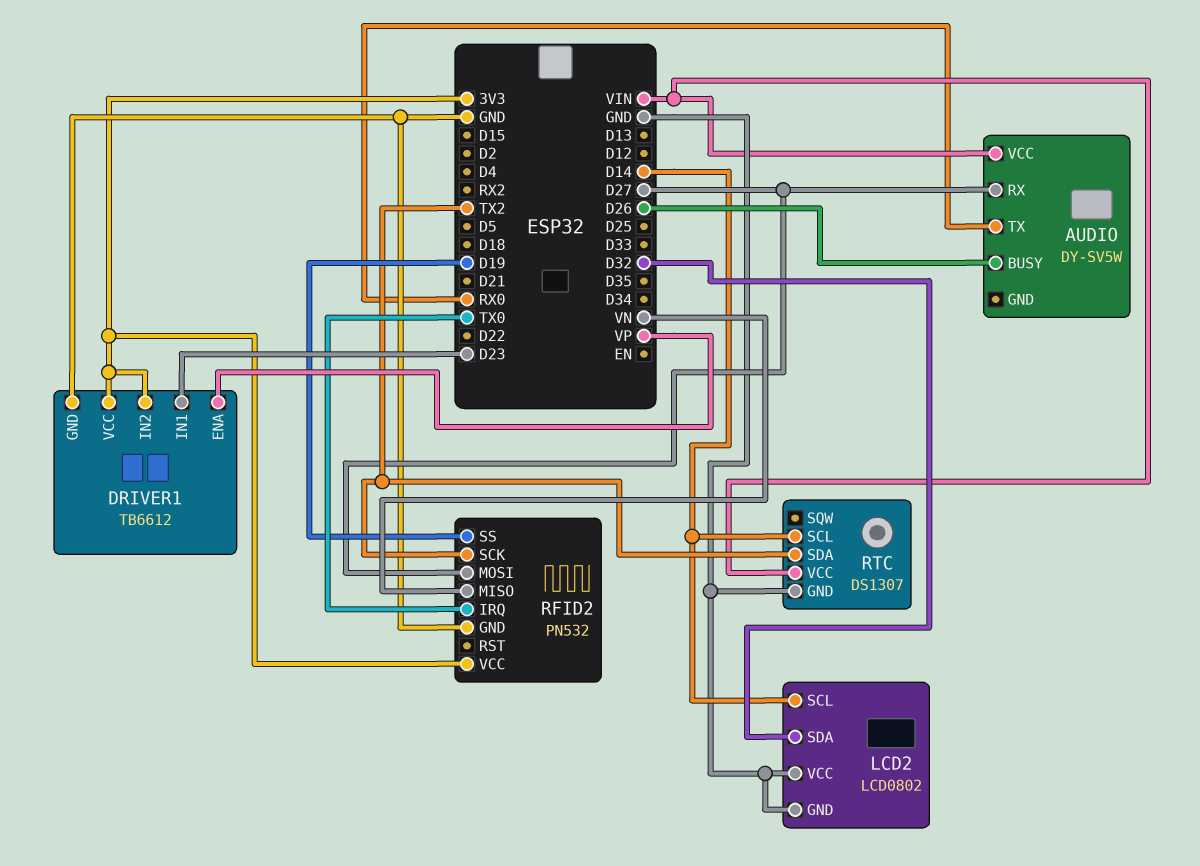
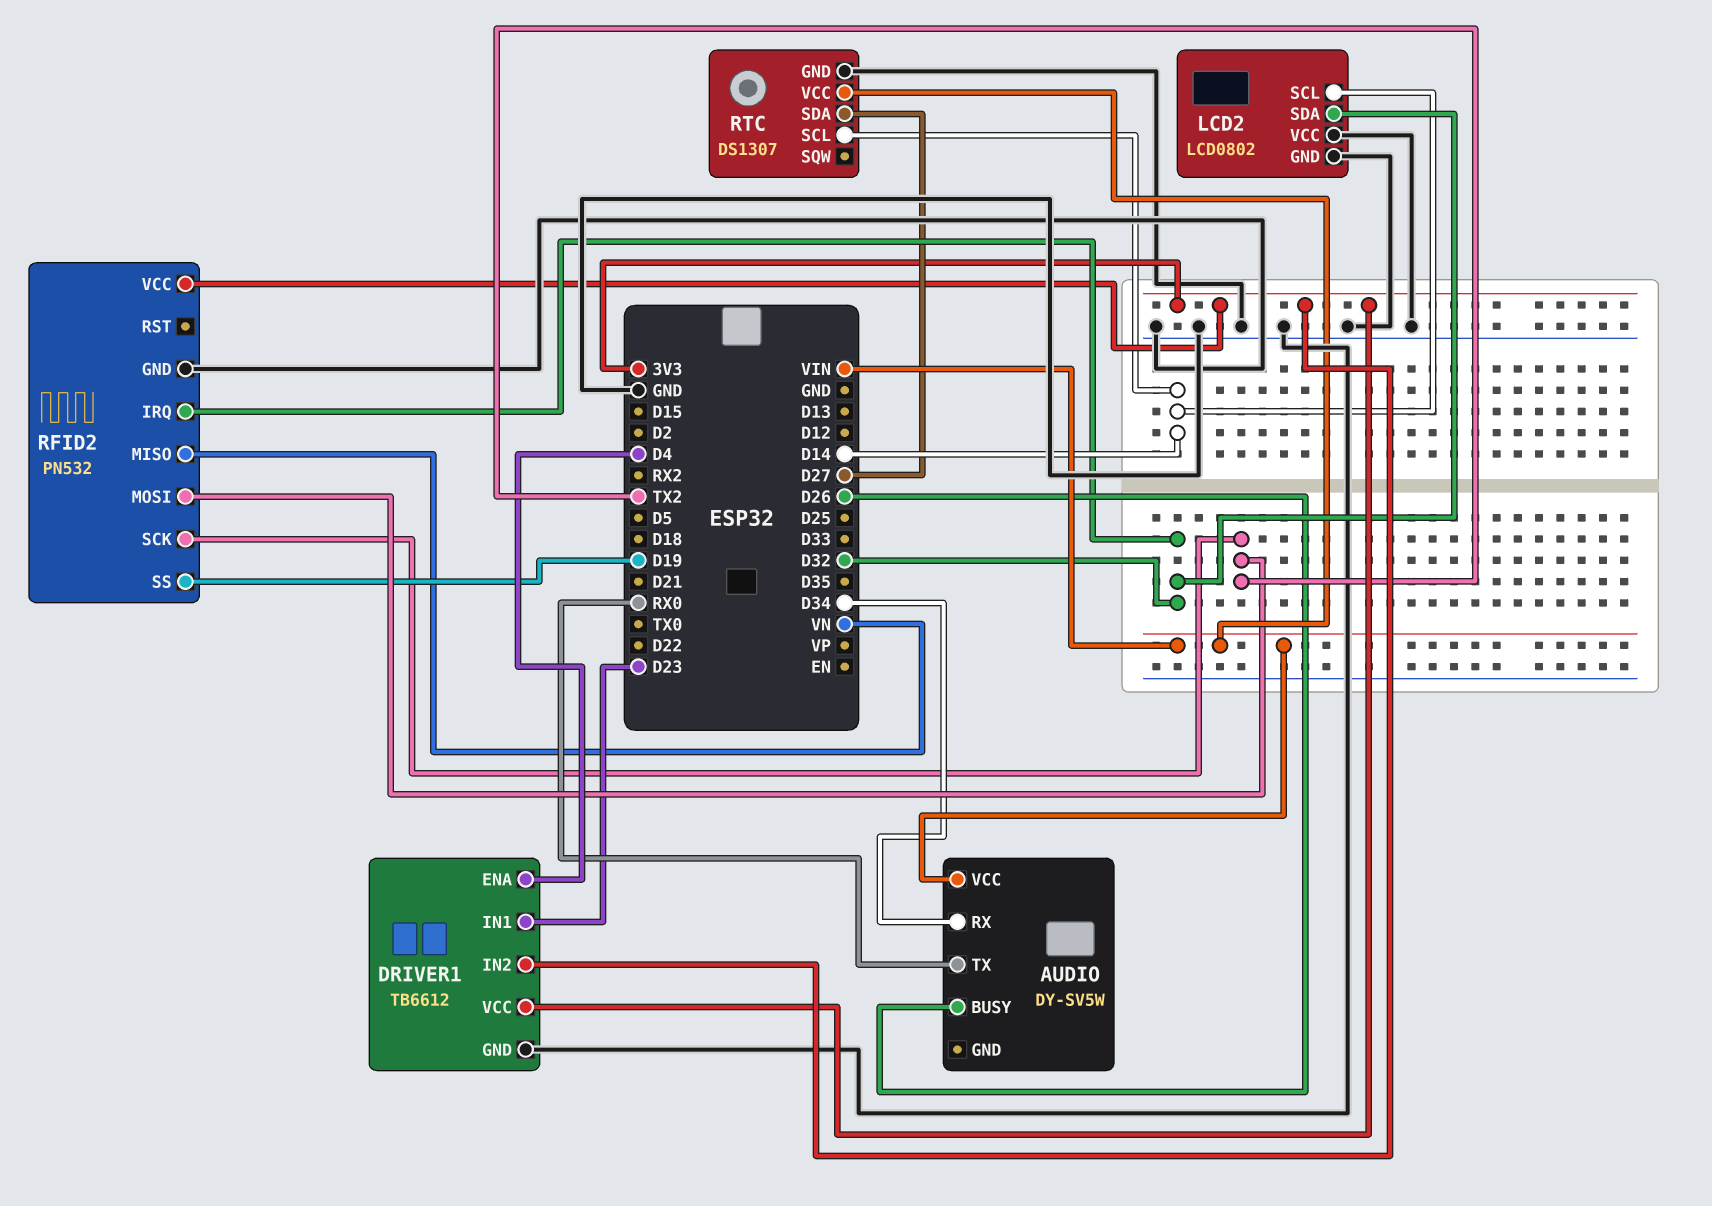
AUDIO pin RX: D27 -> D34
DRIVER1 pin ENA: VP -> D4
RFID2 pin IRQ: TX0 -> D32
RFID2 pin MOSI: D27 -> TX2
RTC pin SDA: TX2 -> D27

